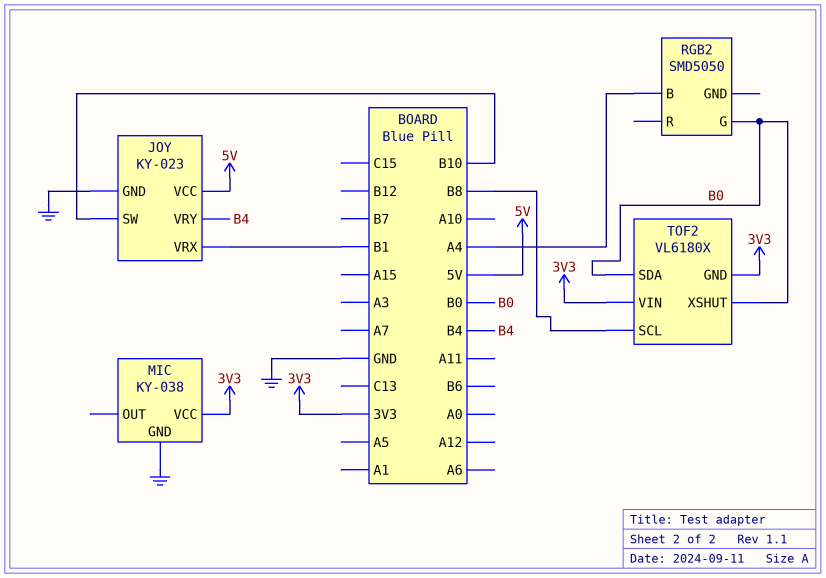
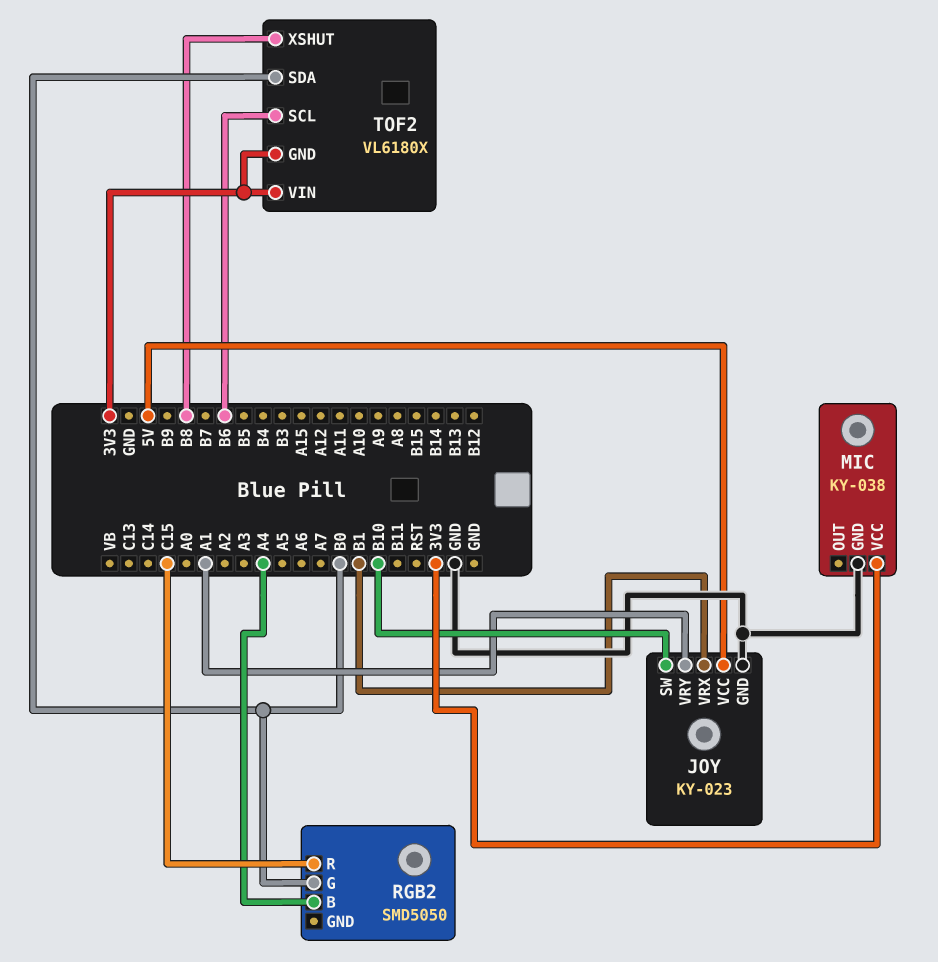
JOY pin VRY: B4 -> A1
RGB2 pin R: none -> C15
TOF2 pin SCL: B8 -> B6
TOF2 pin XSHUT: B0 -> B8

